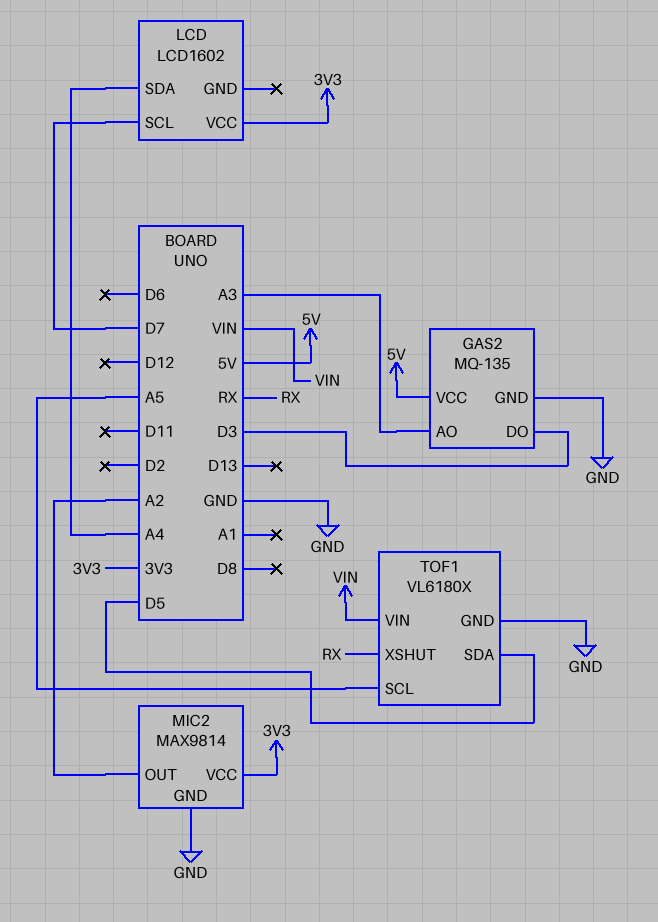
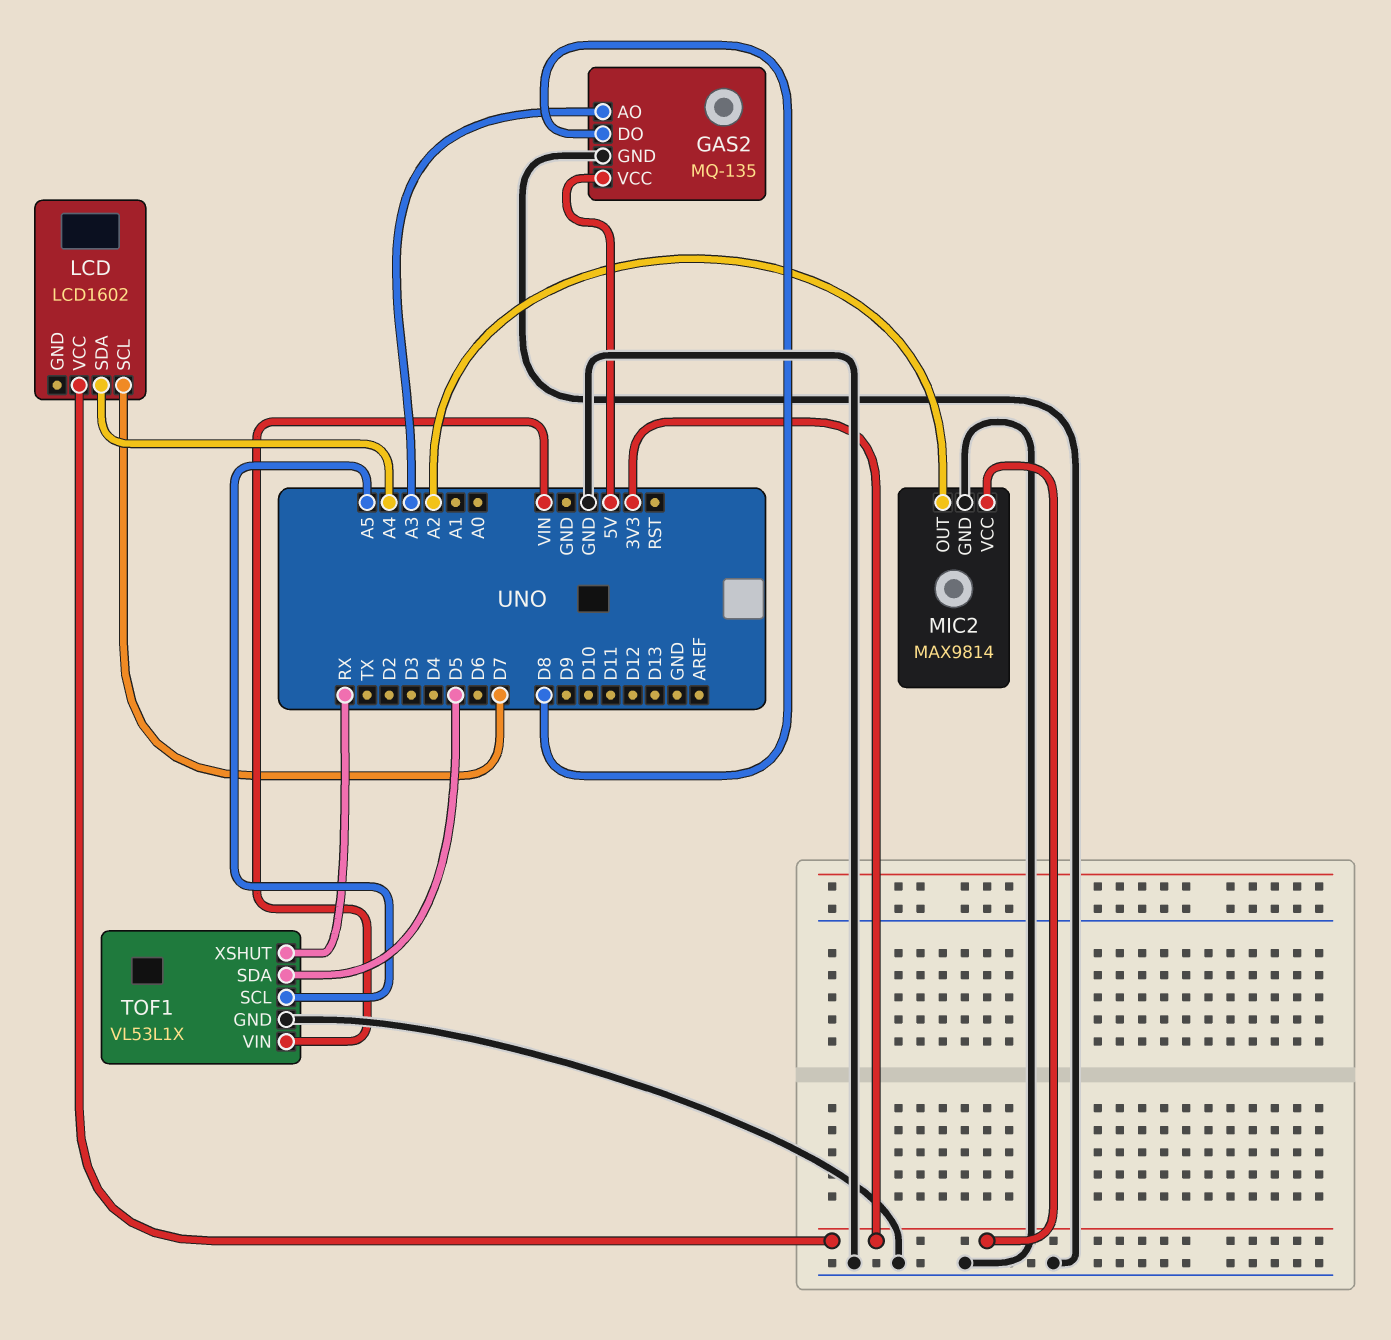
GAS2 pin DO: D3 -> D8
TOF1: VL6180X -> VL53L1X

